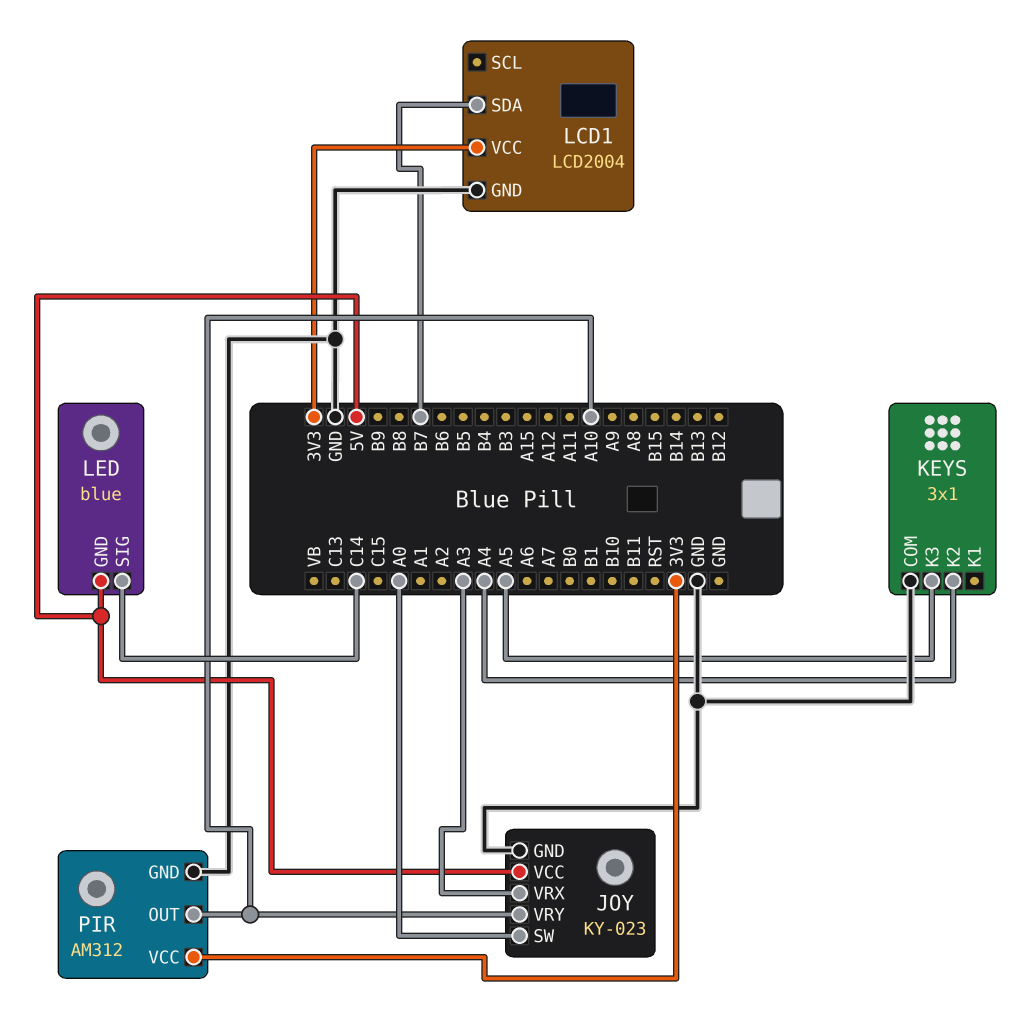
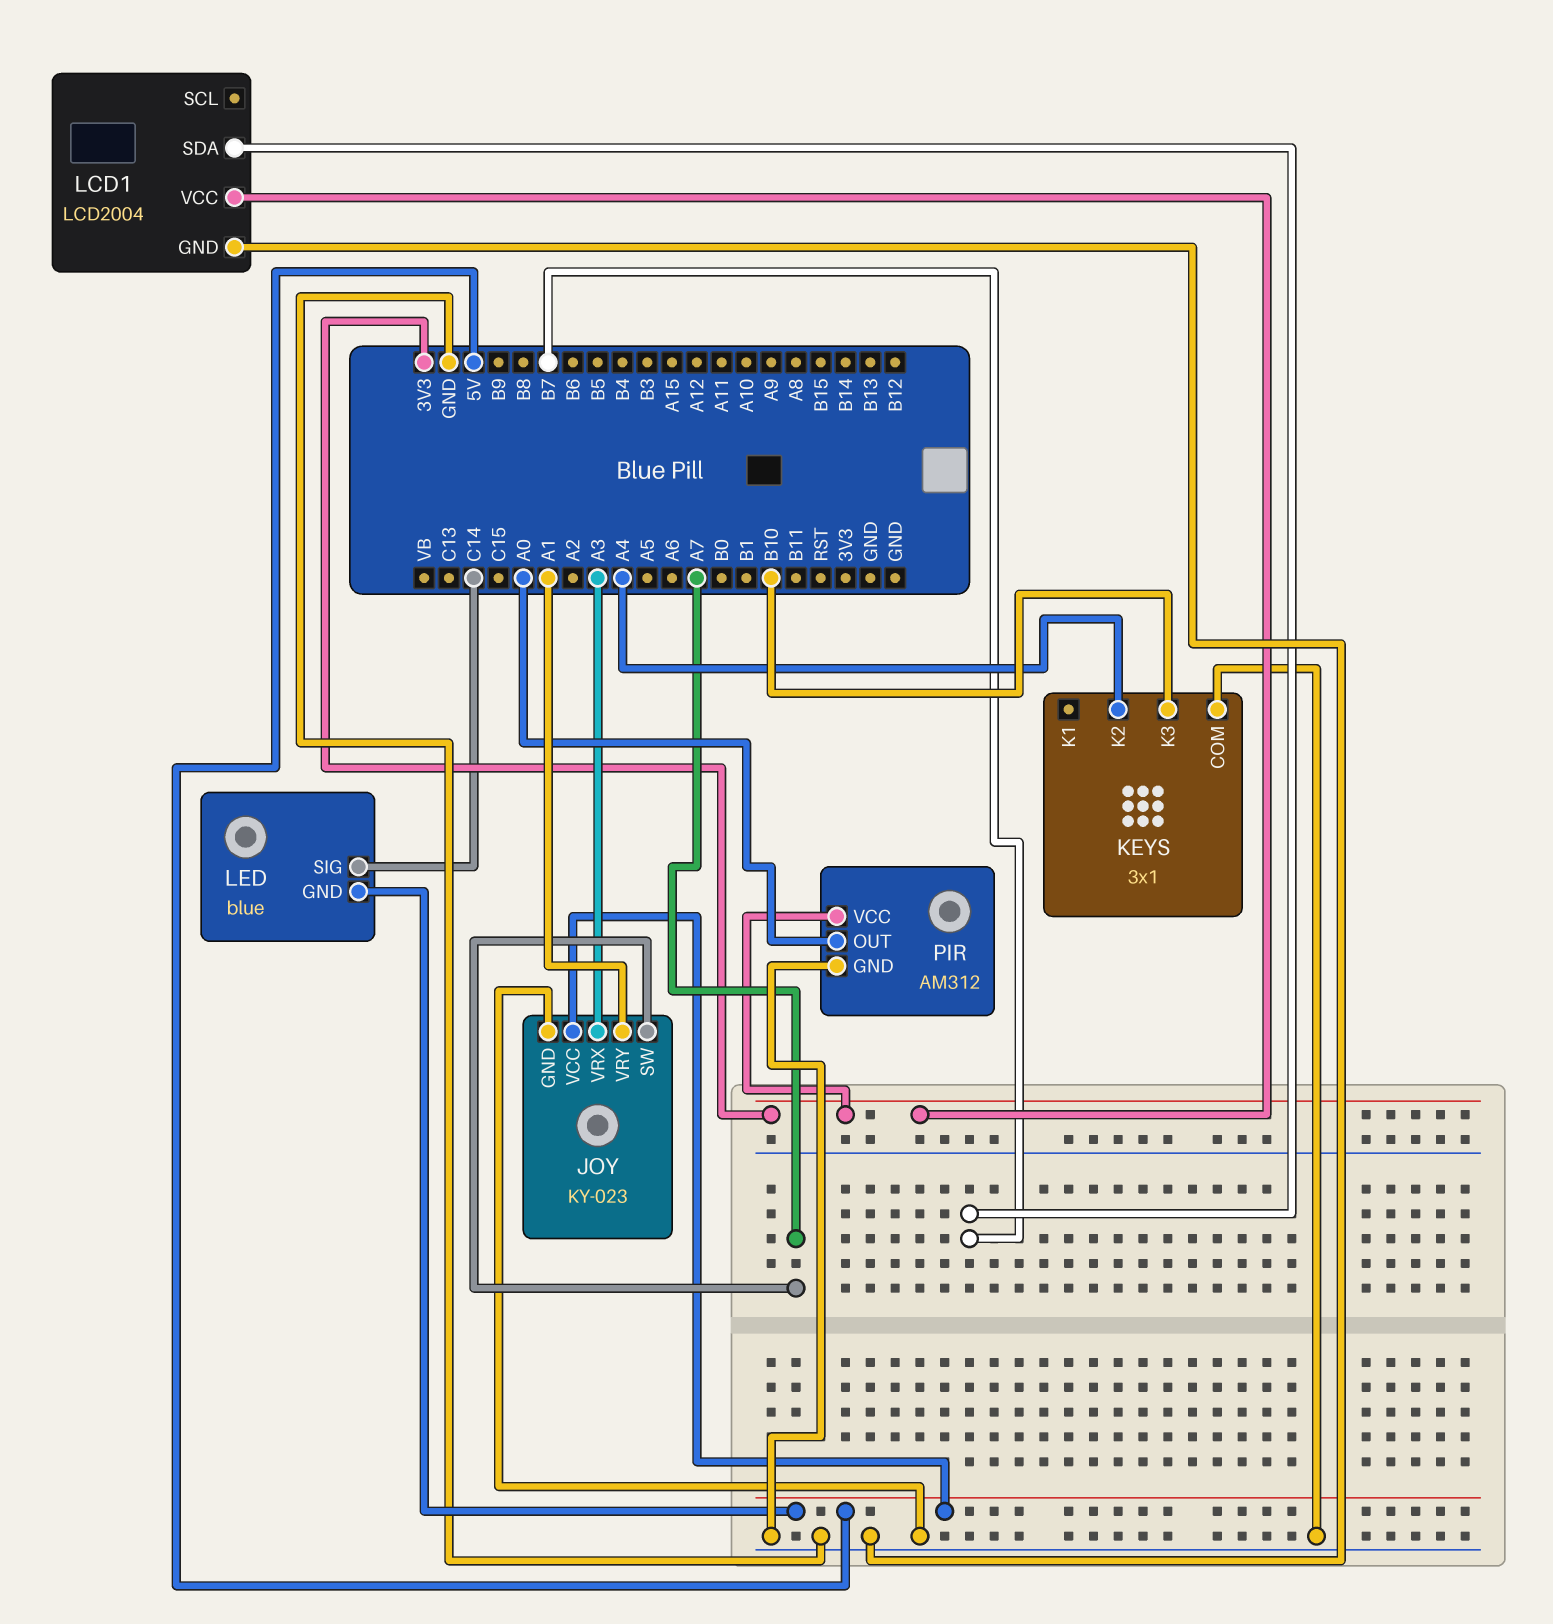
JOY pin SW: A0 -> A7
JOY pin VRY: A10 -> A1
KEYS pin K3: A5 -> B10
PIR pin OUT: A10 -> A0

